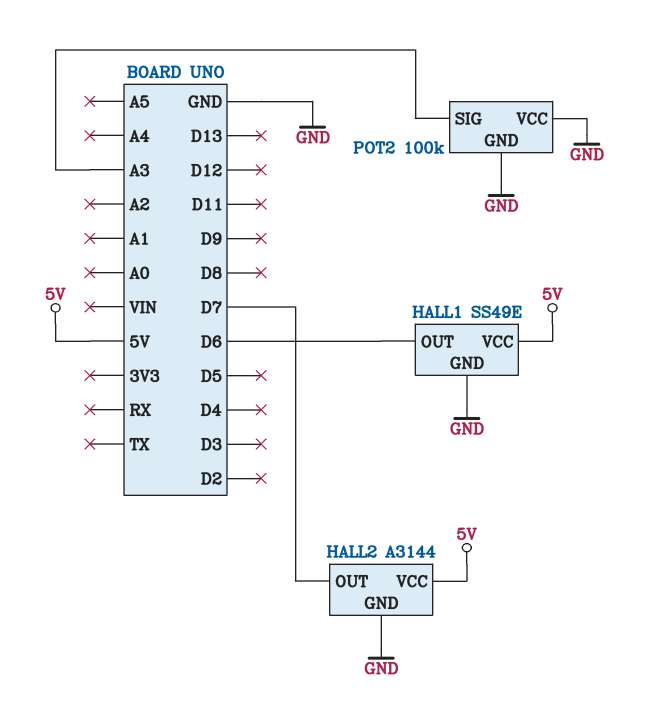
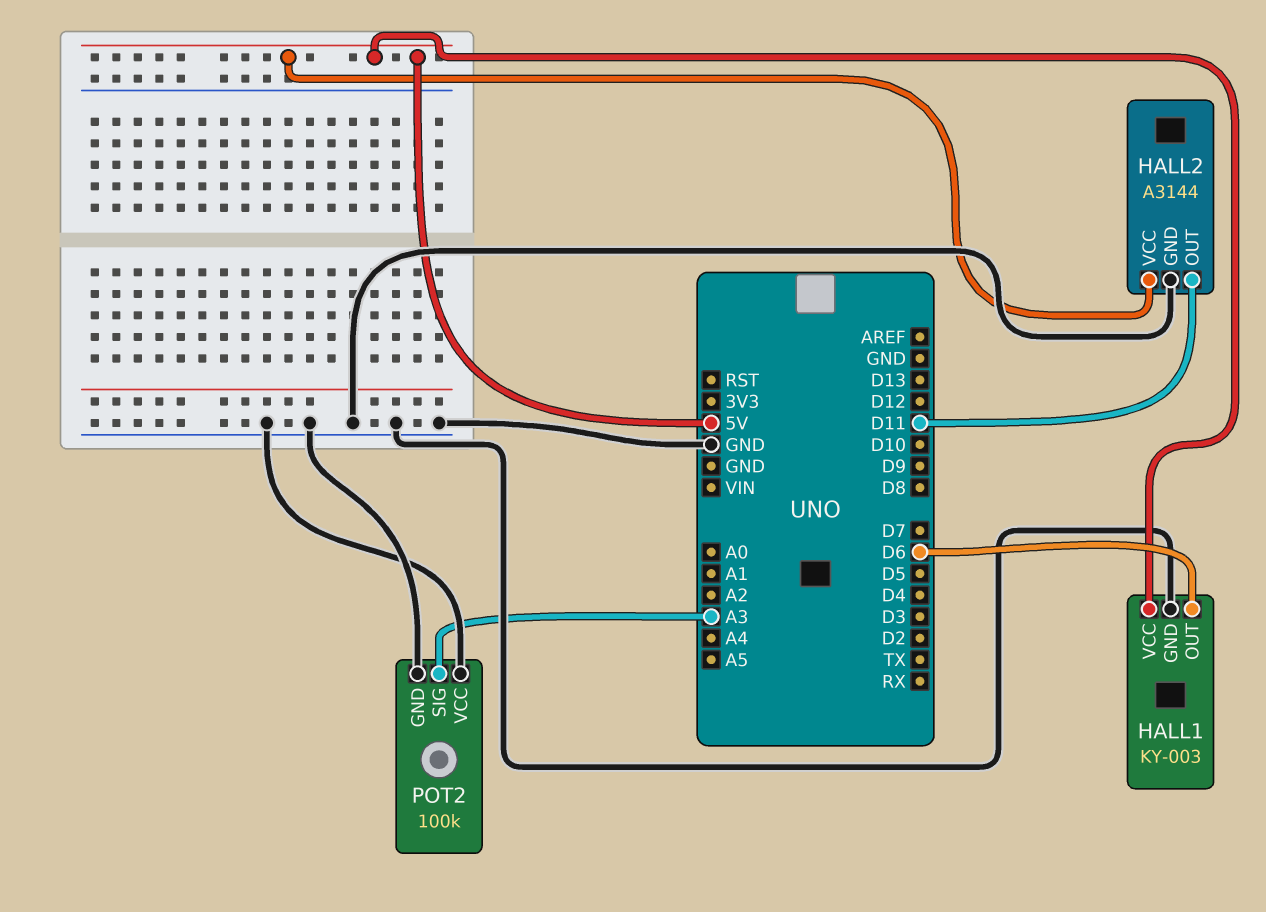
HALL1: SS49E -> KY-003
HALL2 pin OUT: D7 -> D11

